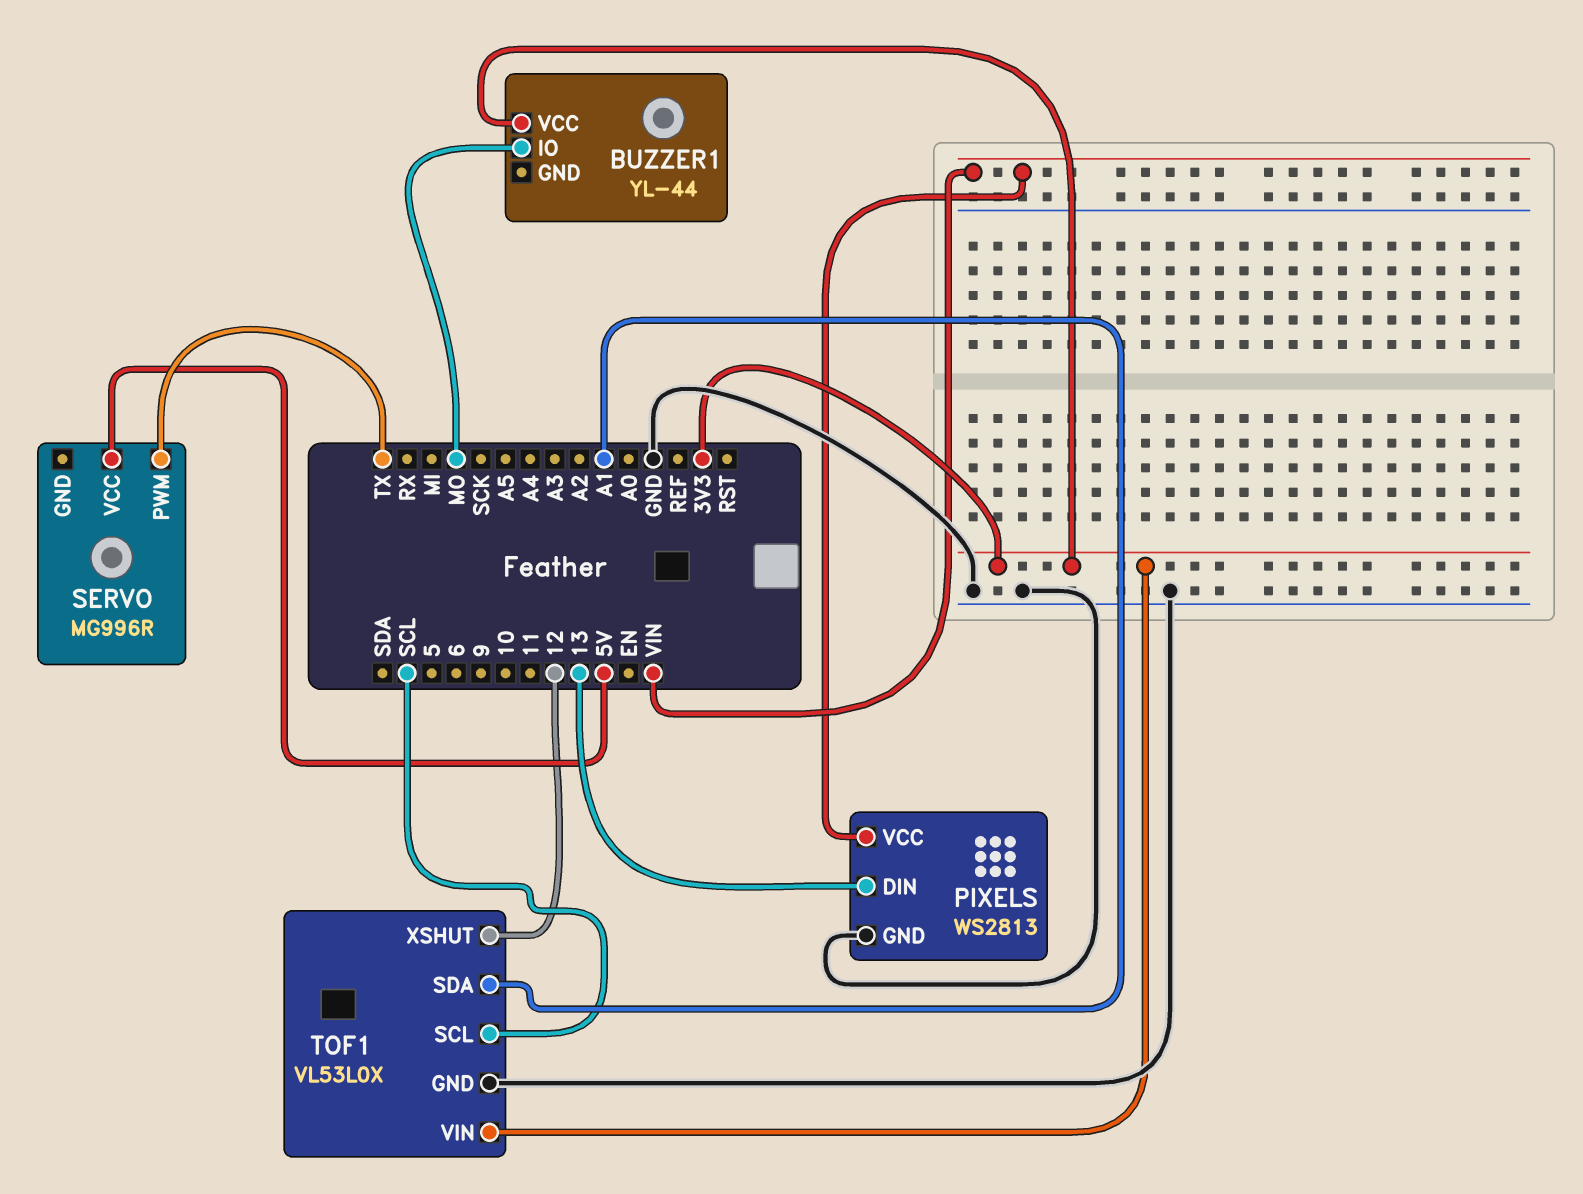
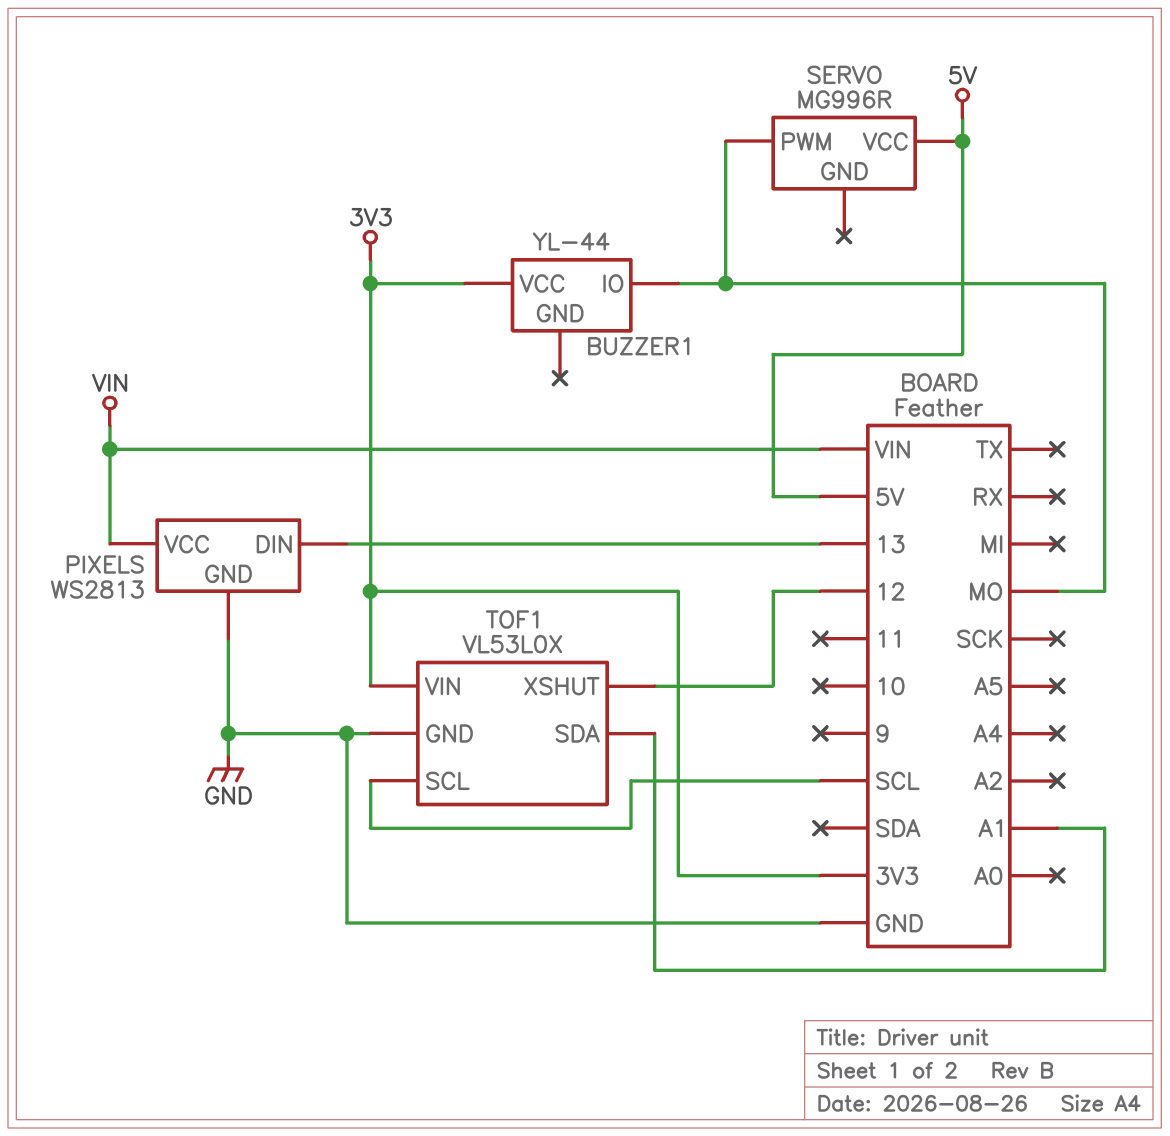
SERVO pin PWM: TX -> MO

